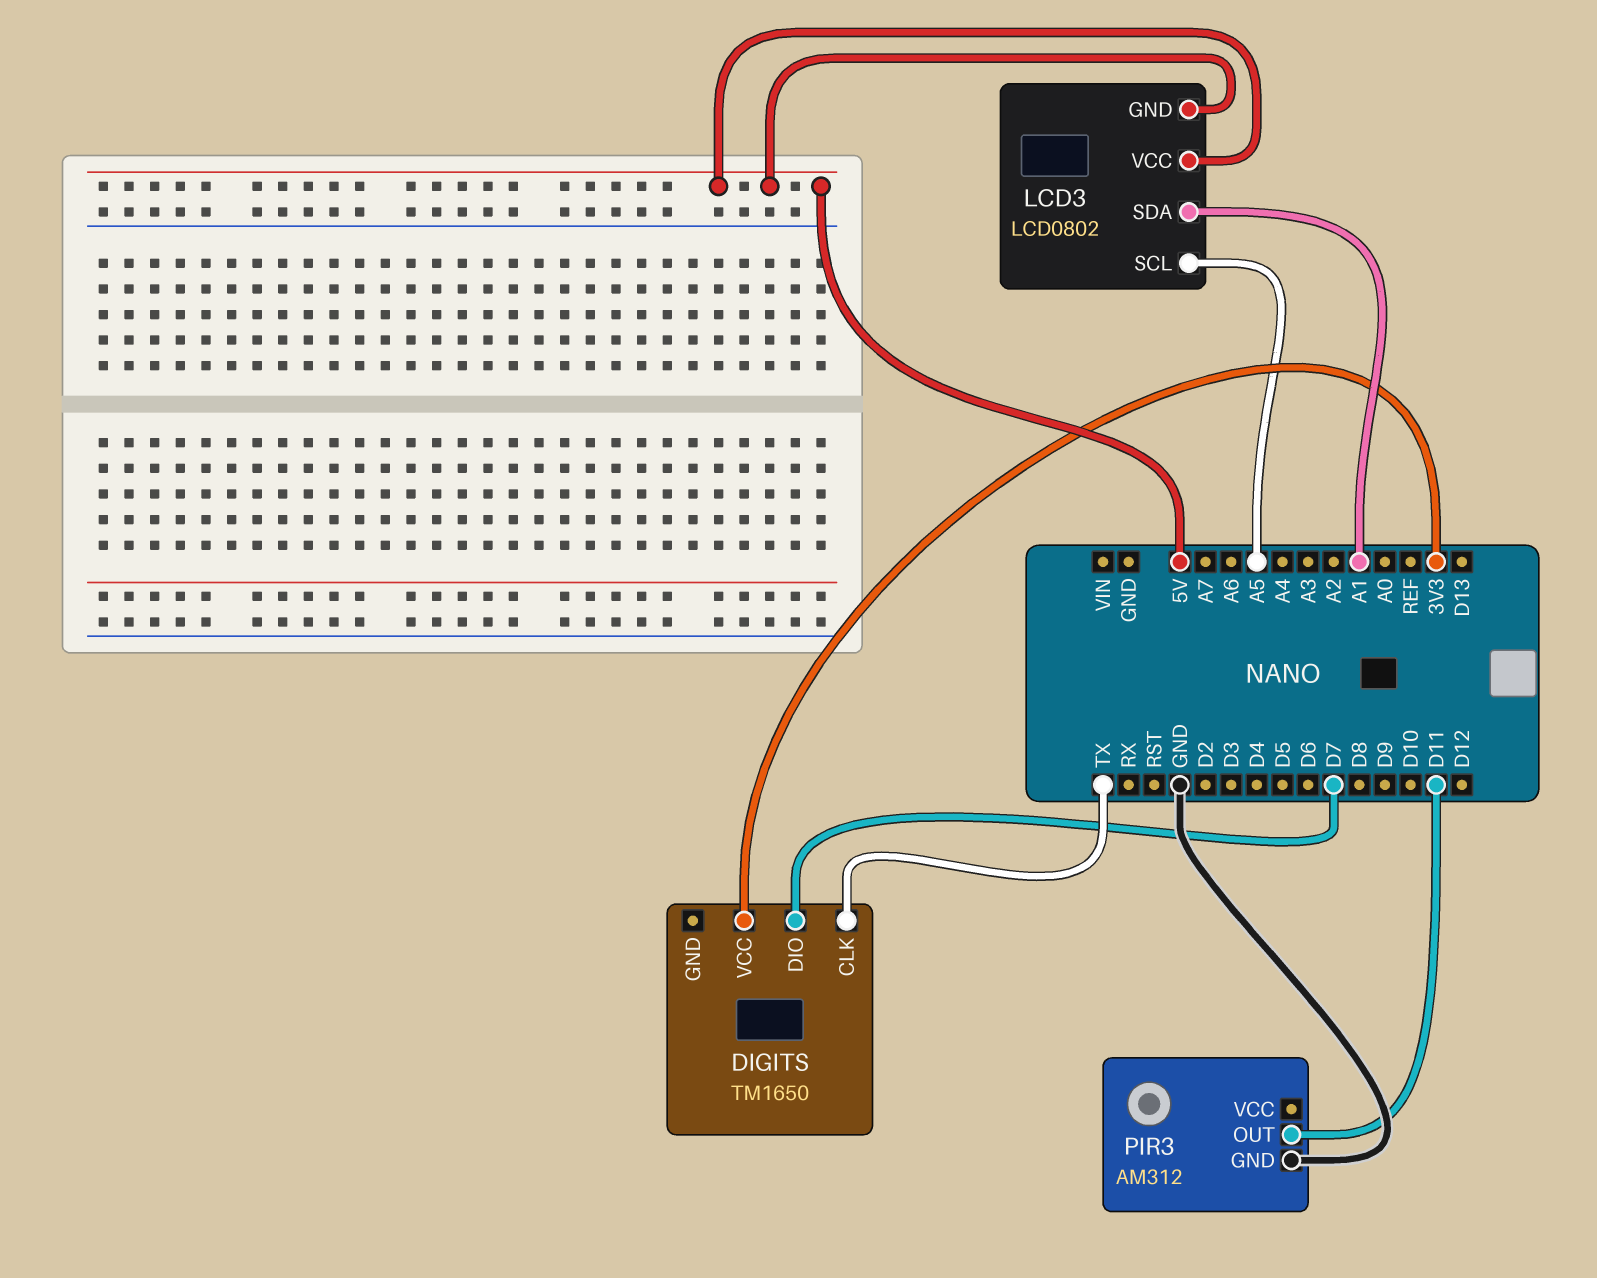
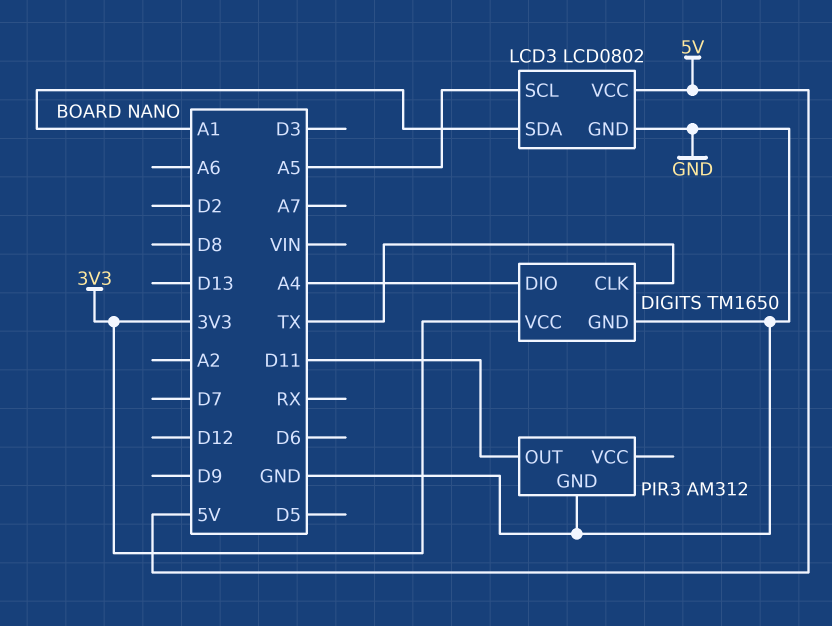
DIGITS pin DIO: D7 -> A4
DIGITS pin GND: none -> GND
LCD3 pin GND: 5V -> GND

